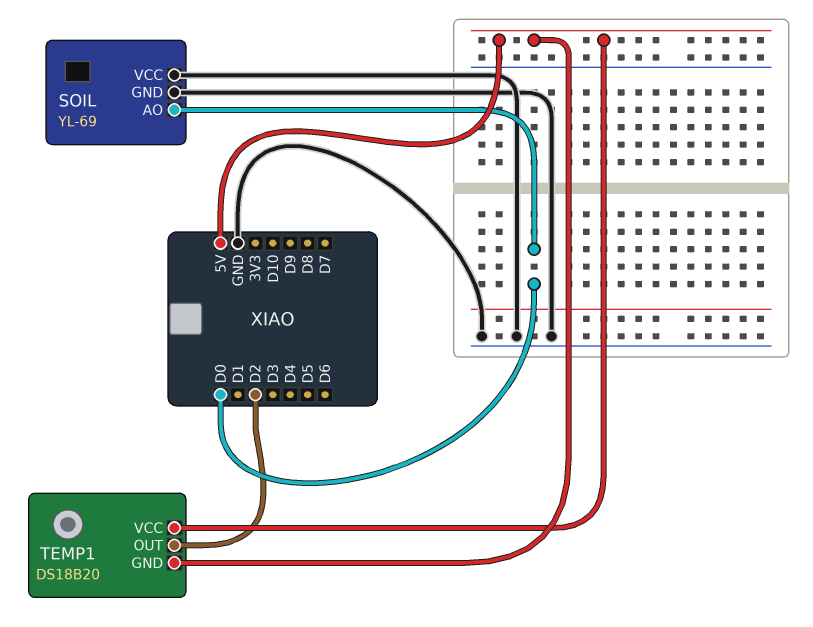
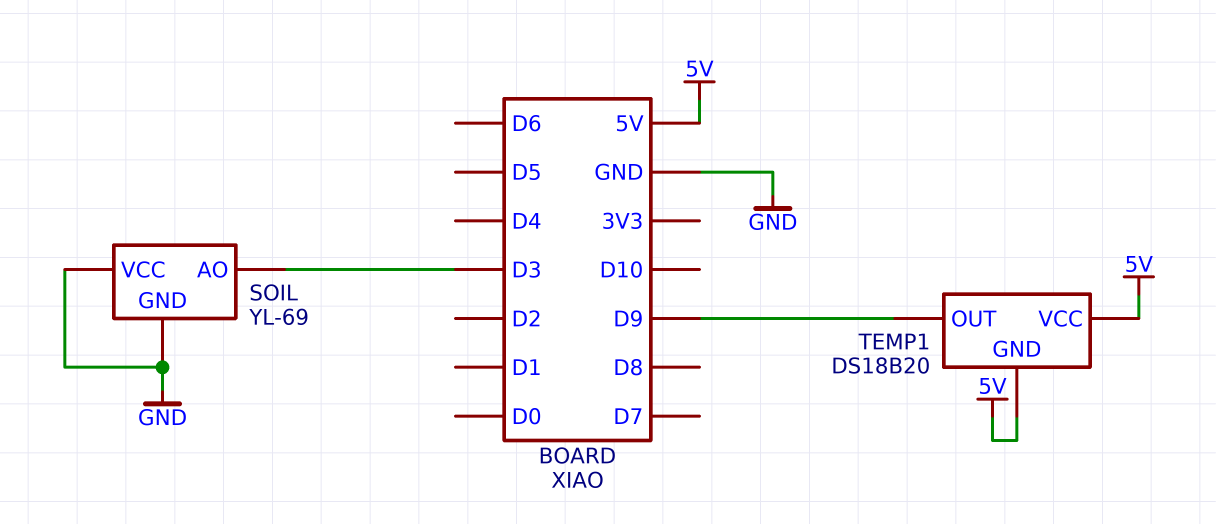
SOIL pin AO: D0 -> D3
TEMP1 pin OUT: D2 -> D9

